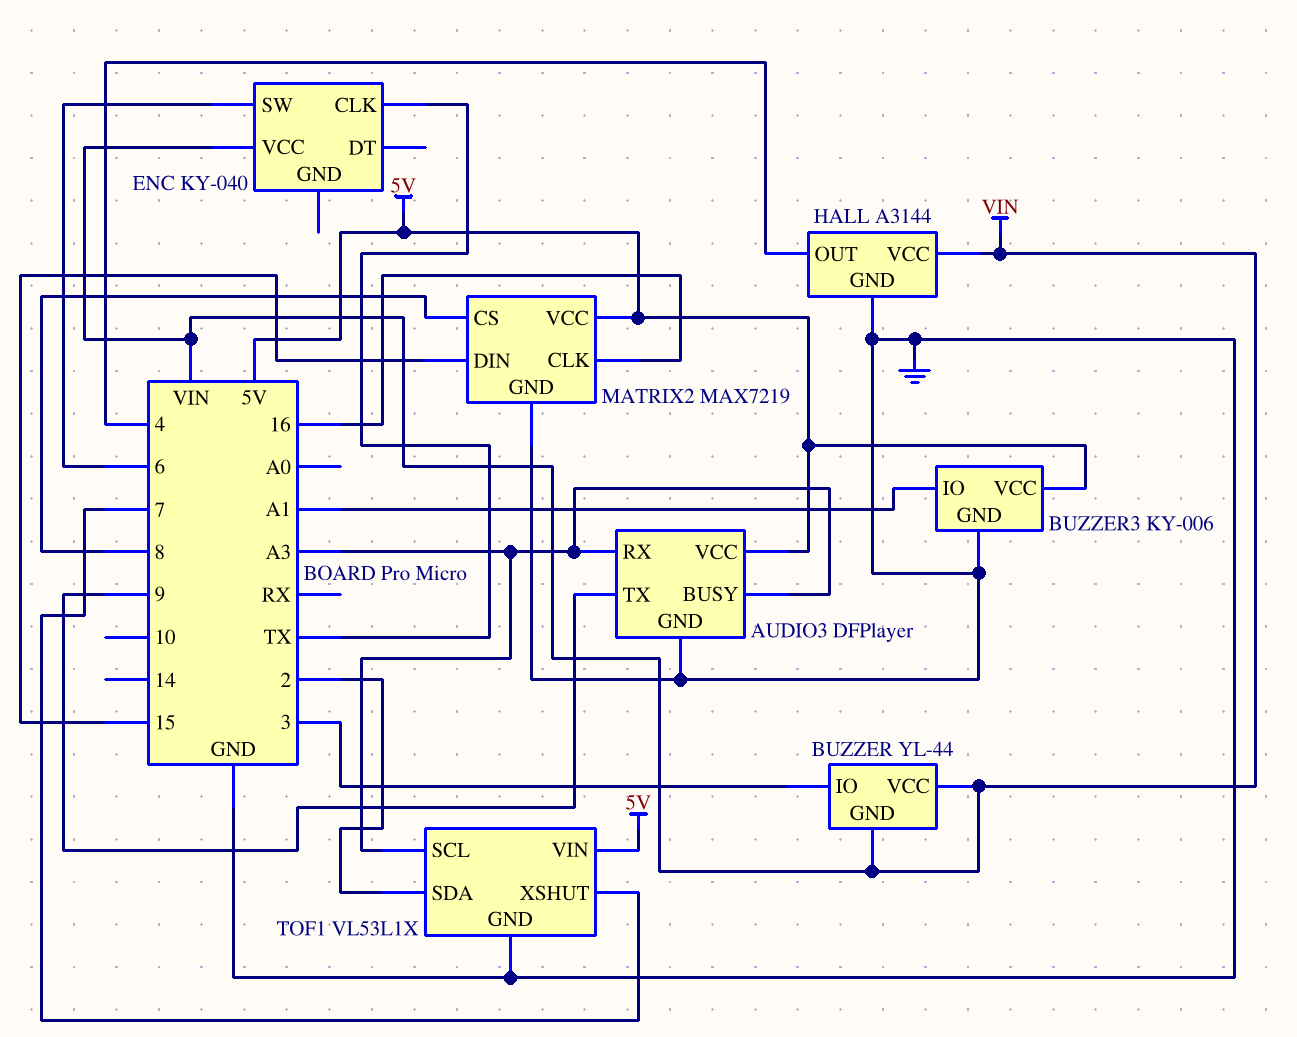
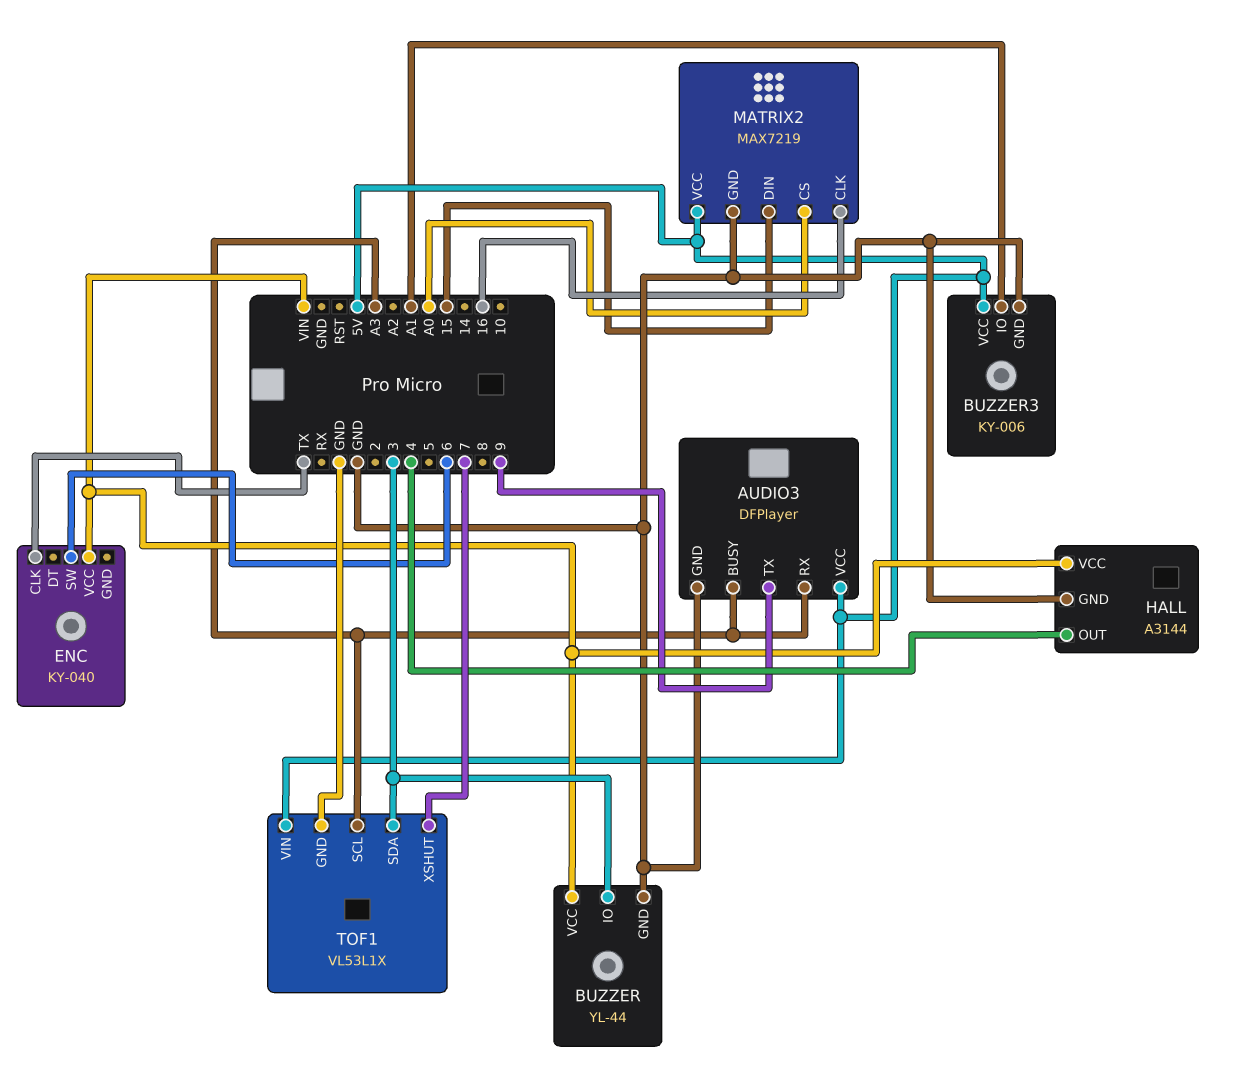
BUZZER pin GND: VIN -> GND
MATRIX2 pin CS: 8 -> A0
TOF1 pin SDA: 2 -> 3

